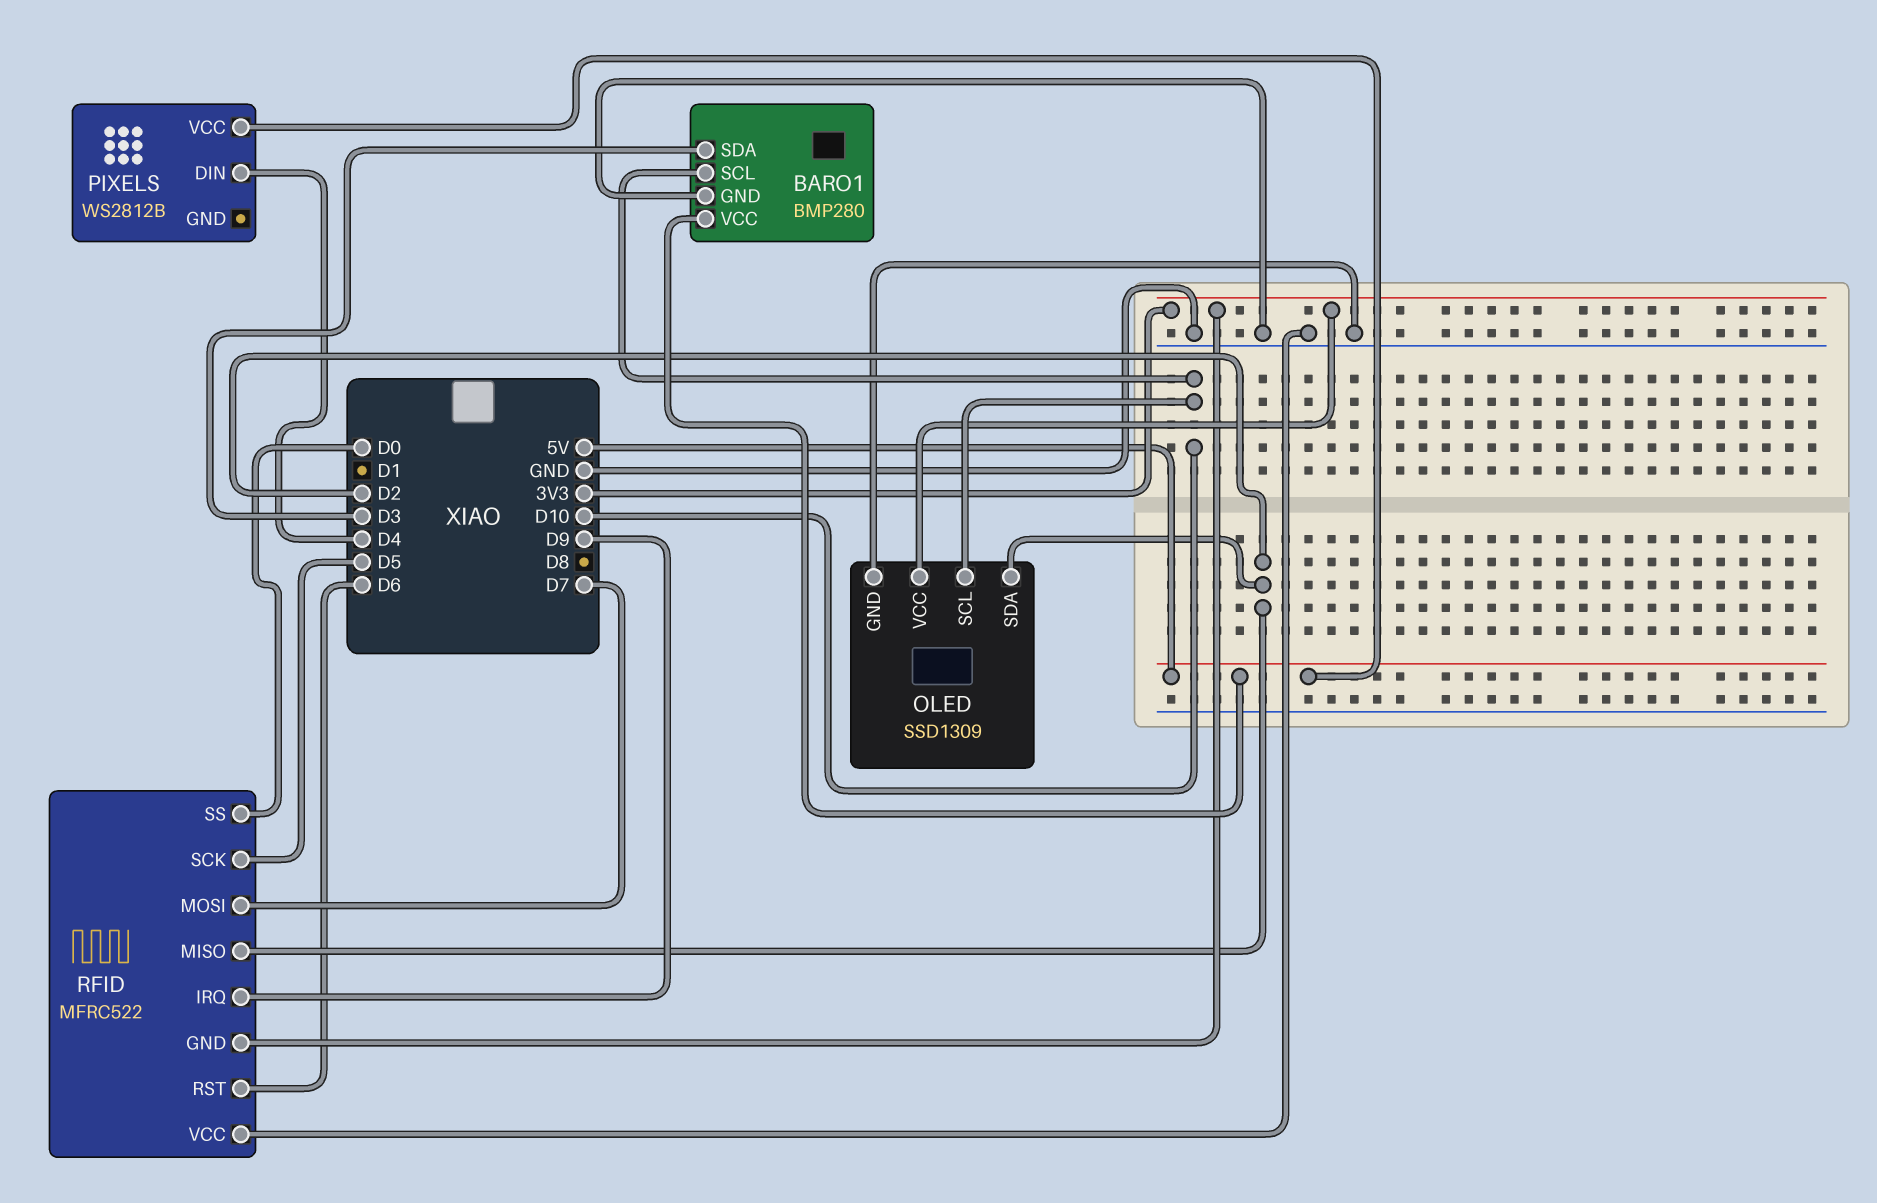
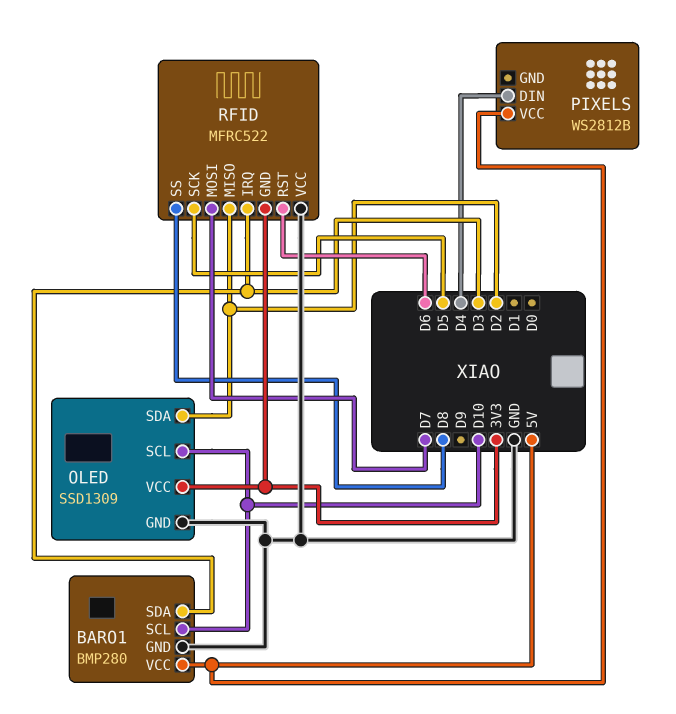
RFID pin IRQ: D9 -> D3
RFID pin SS: D0 -> D8

